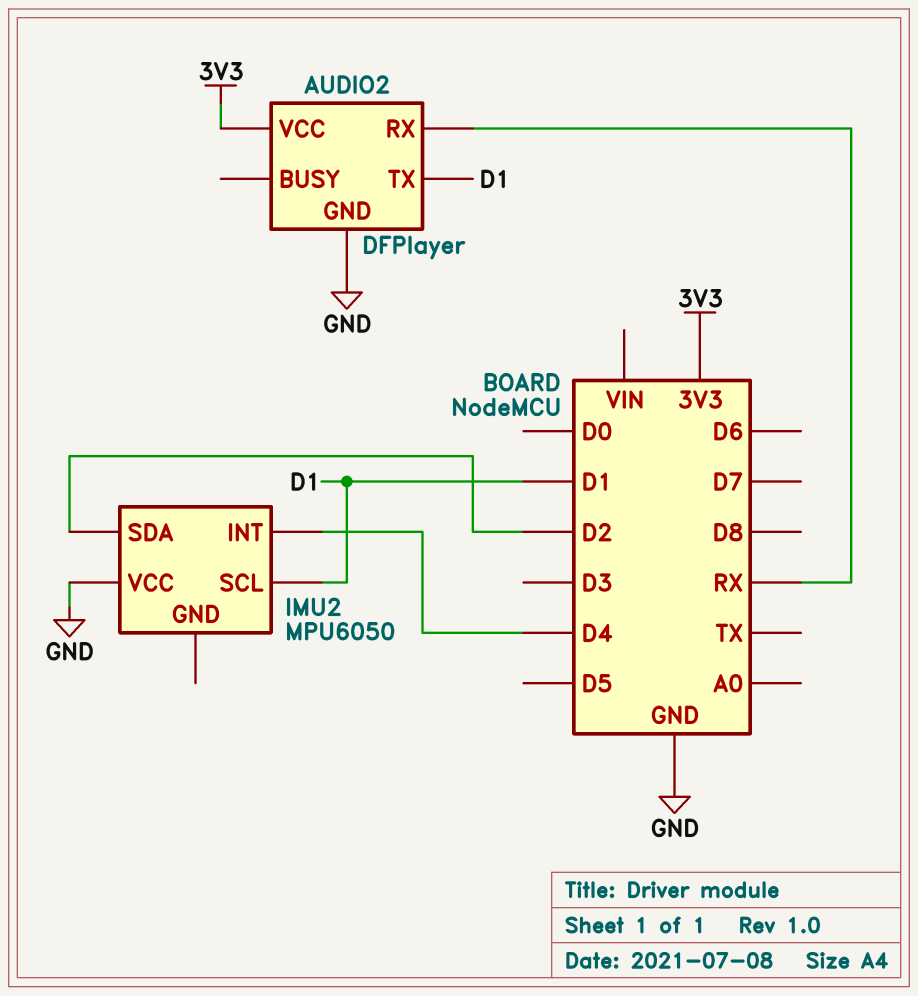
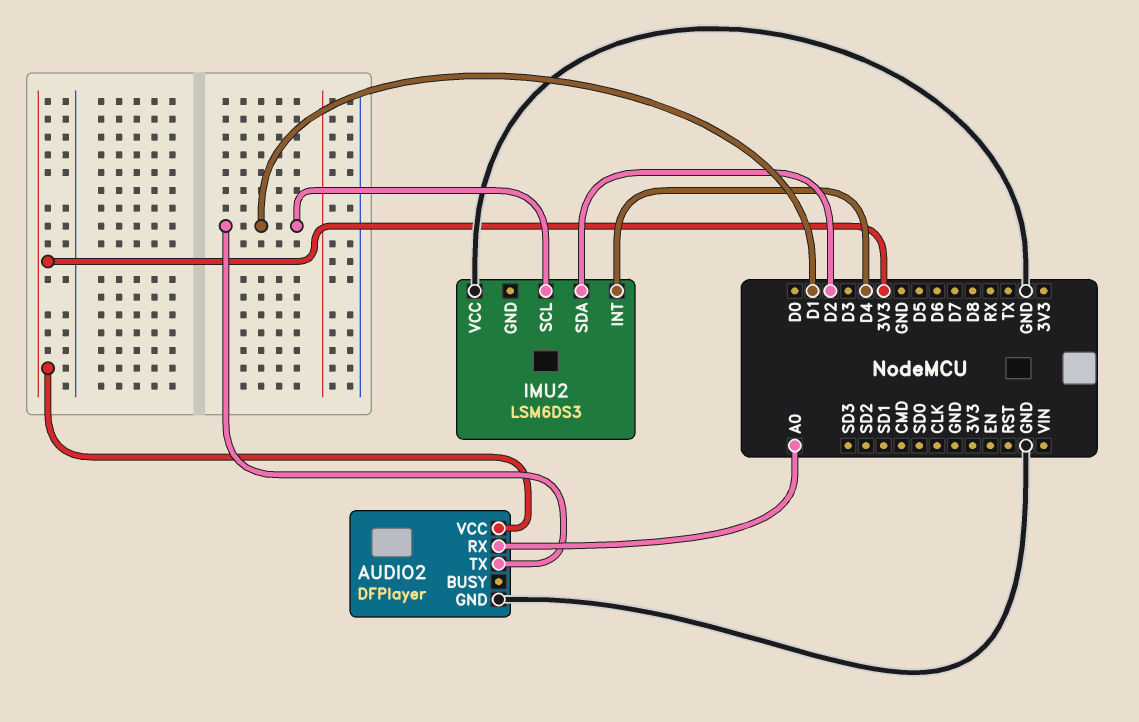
AUDIO2 pin RX: RX -> A0
IMU2: MPU6050 -> LSM6DS3

